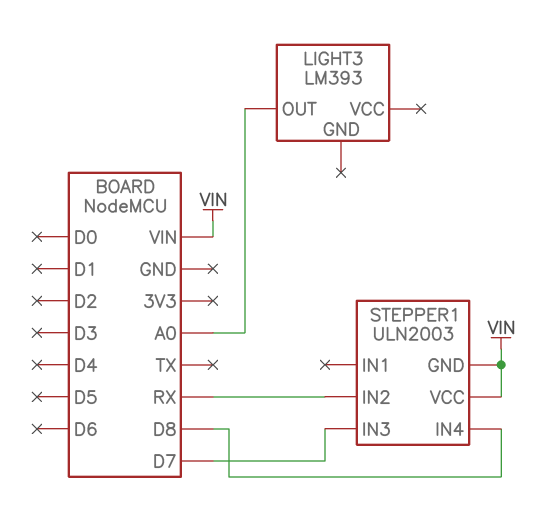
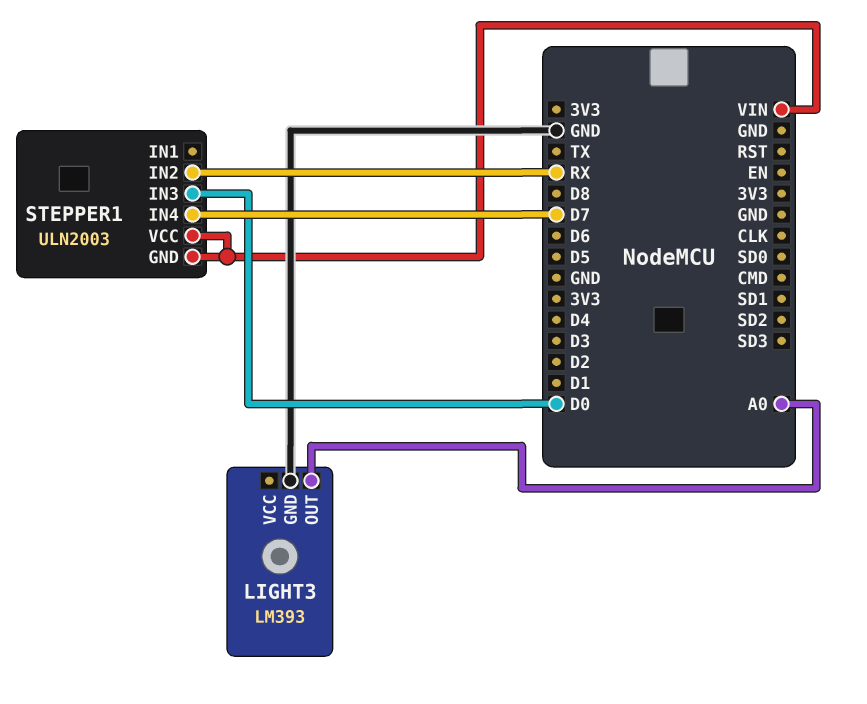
LIGHT3 pin GND: none -> GND
STEPPER1 pin IN3: D7 -> D0
STEPPER1 pin IN4: D8 -> D7

